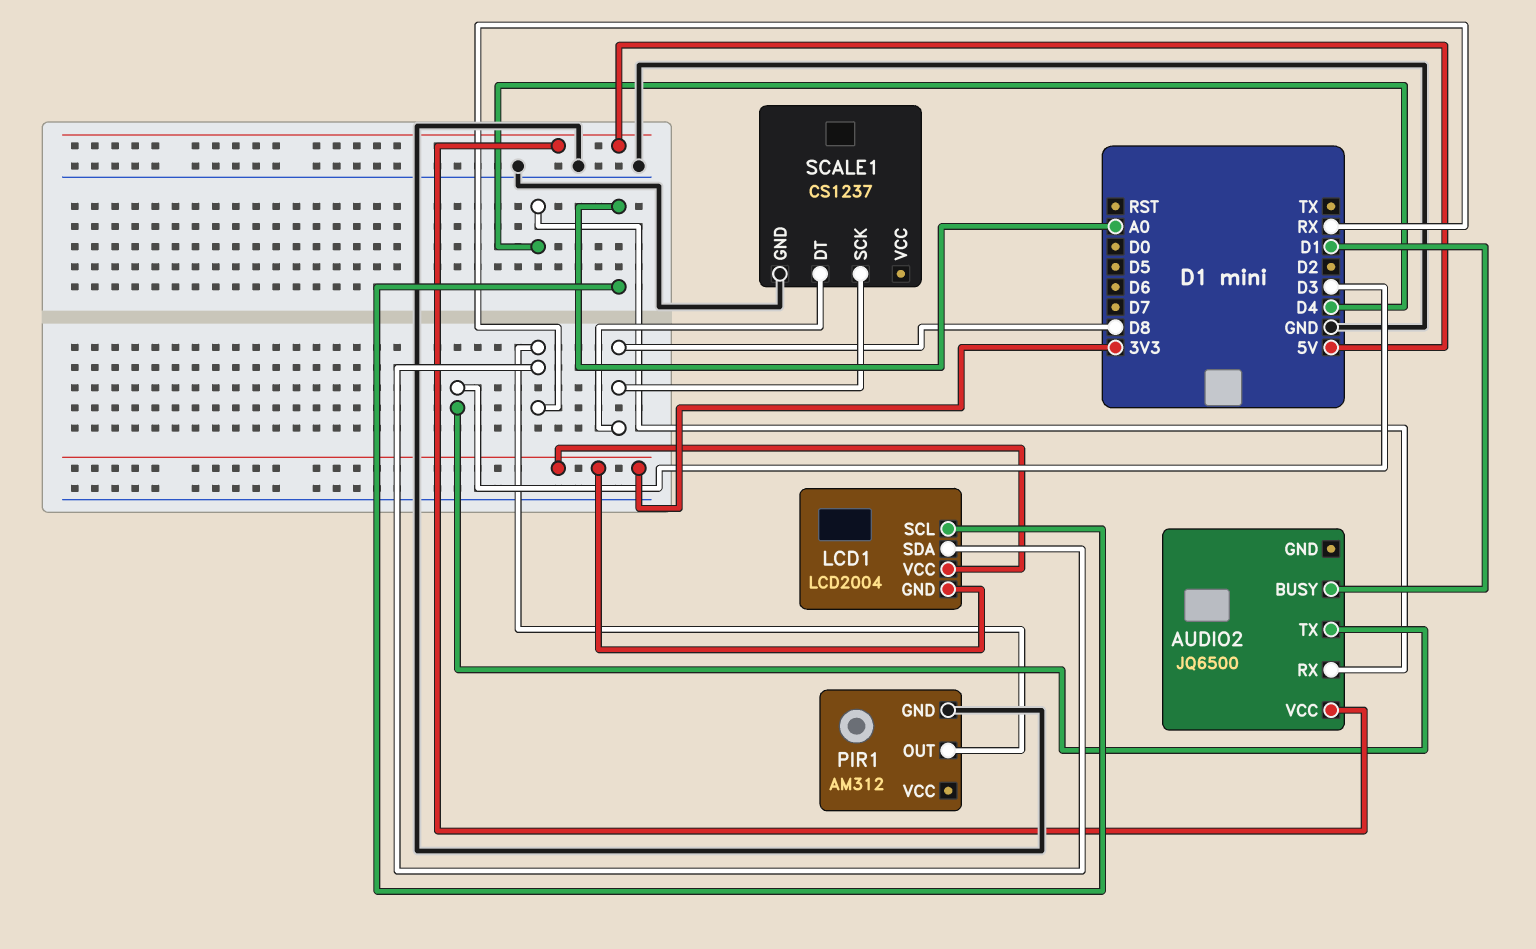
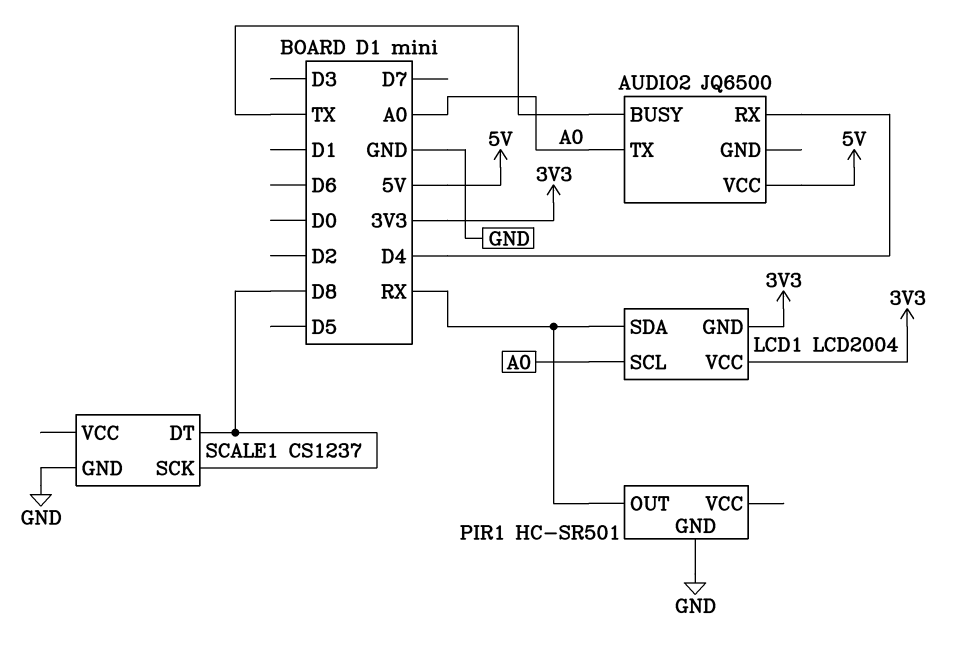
AUDIO2 pin BUSY: D1 -> TX
AUDIO2 pin TX: D3 -> A0
PIR1: AM312 -> HC-SR501

